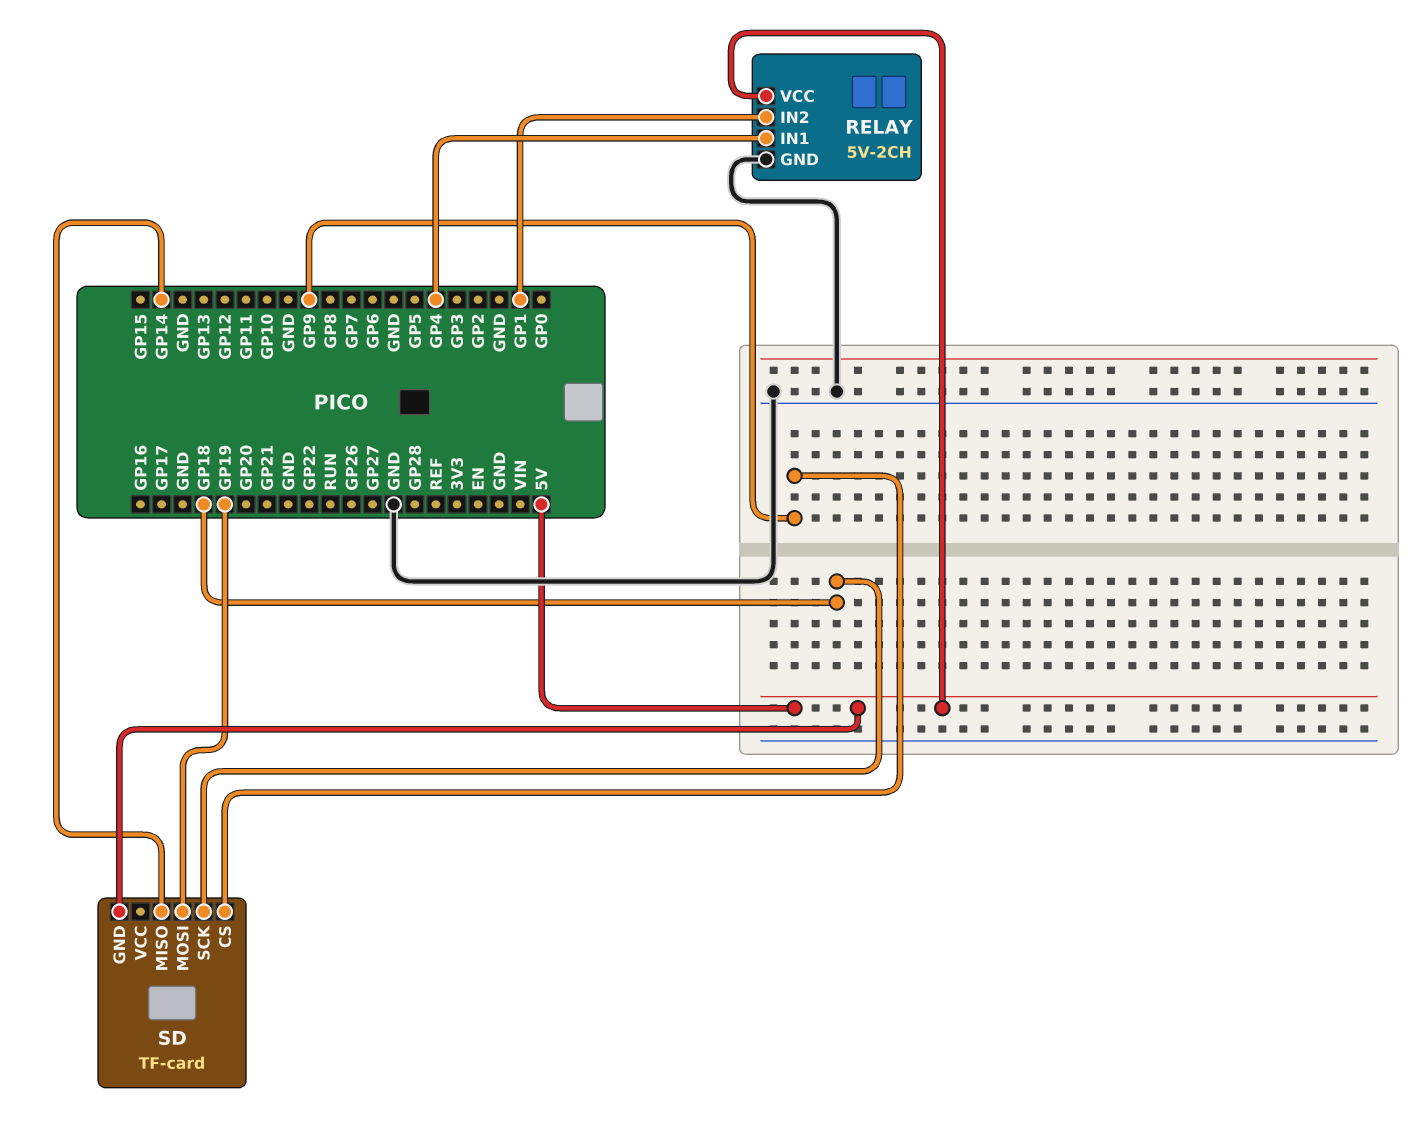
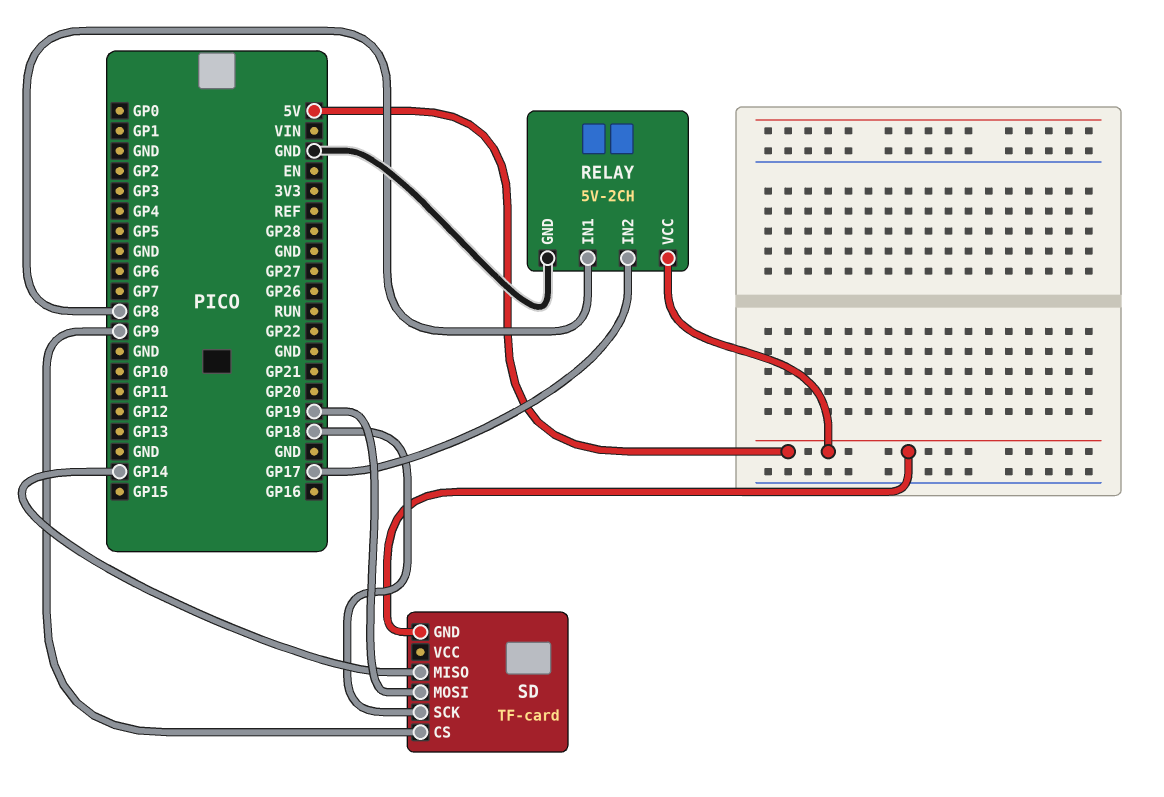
RELAY pin IN1: GP4 -> GP8
RELAY pin IN2: GP1 -> GP17

